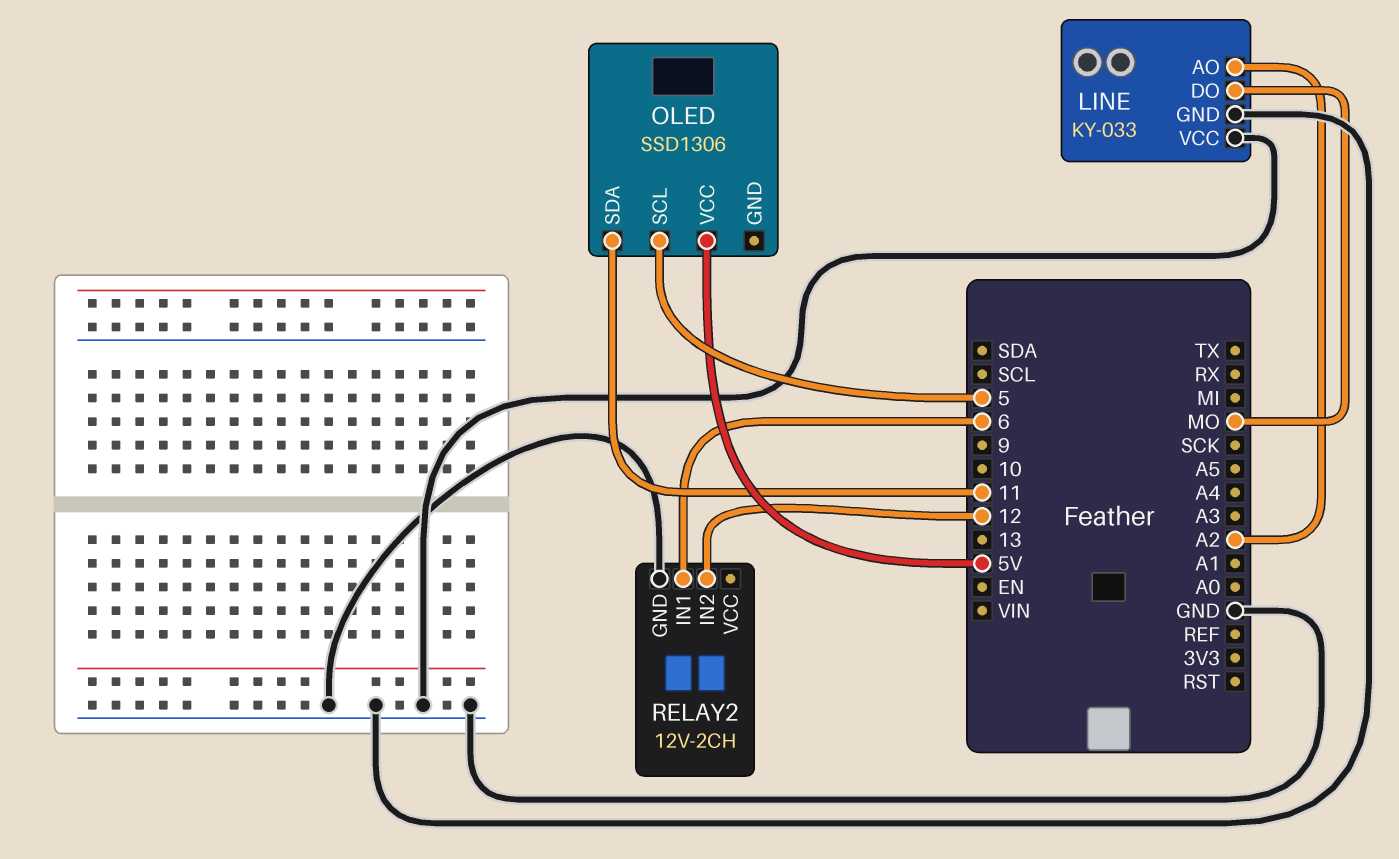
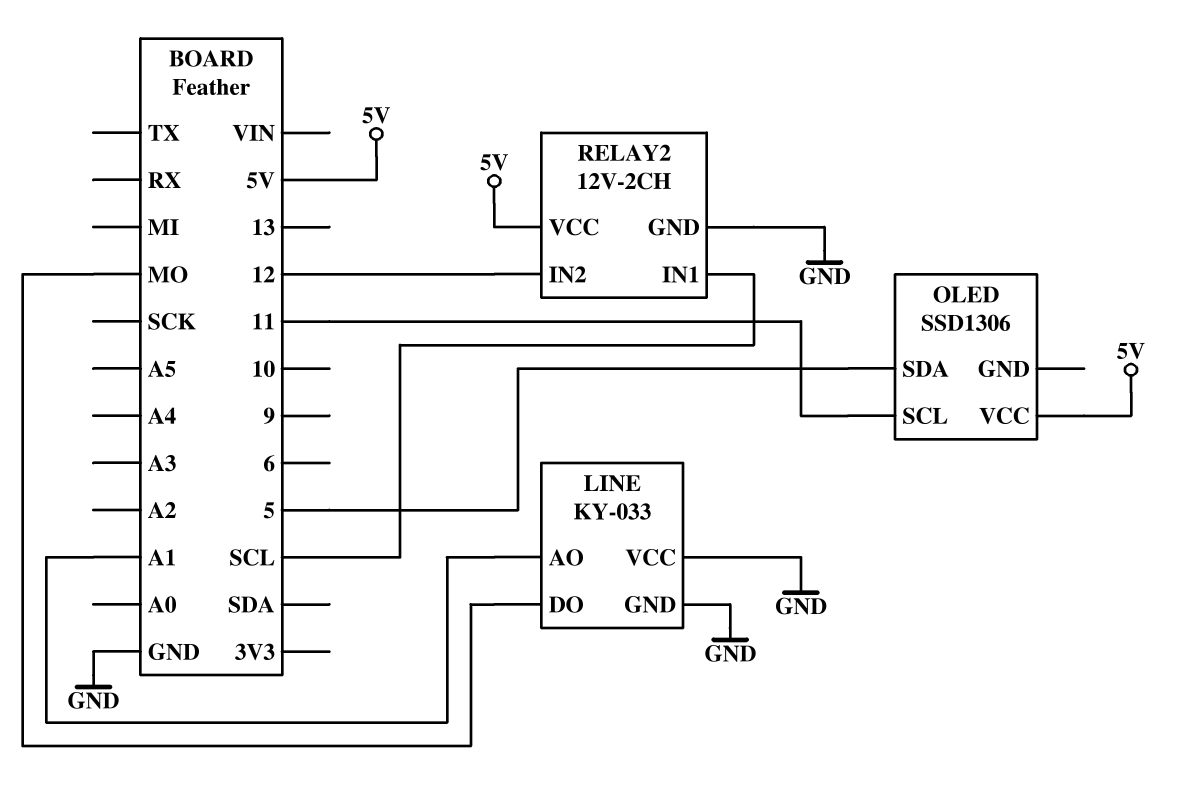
LINE pin AO: A2 -> A1
OLED pin SCL: 5 -> 11
OLED pin SDA: 11 -> 5
RELAY2 pin IN1: 6 -> SCL
RELAY2 pin VCC: none -> 5V

